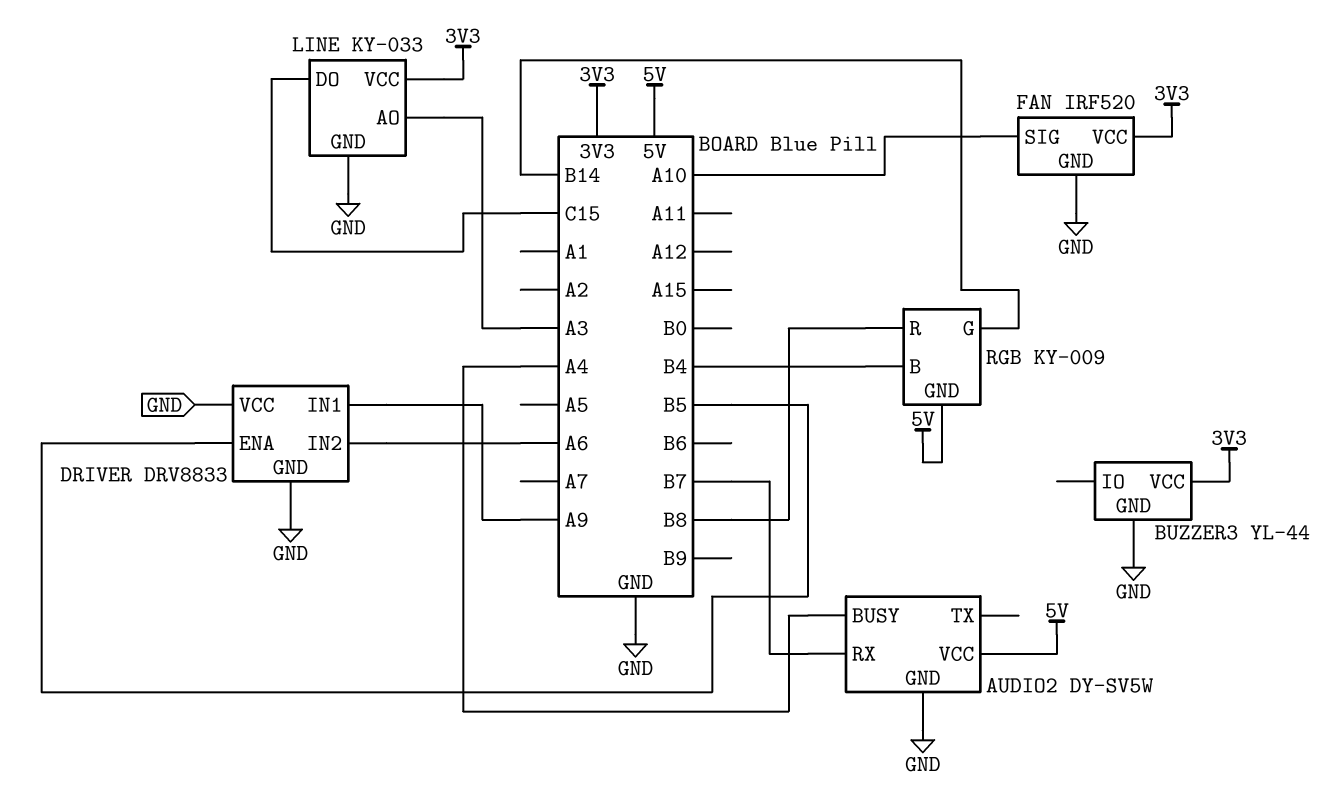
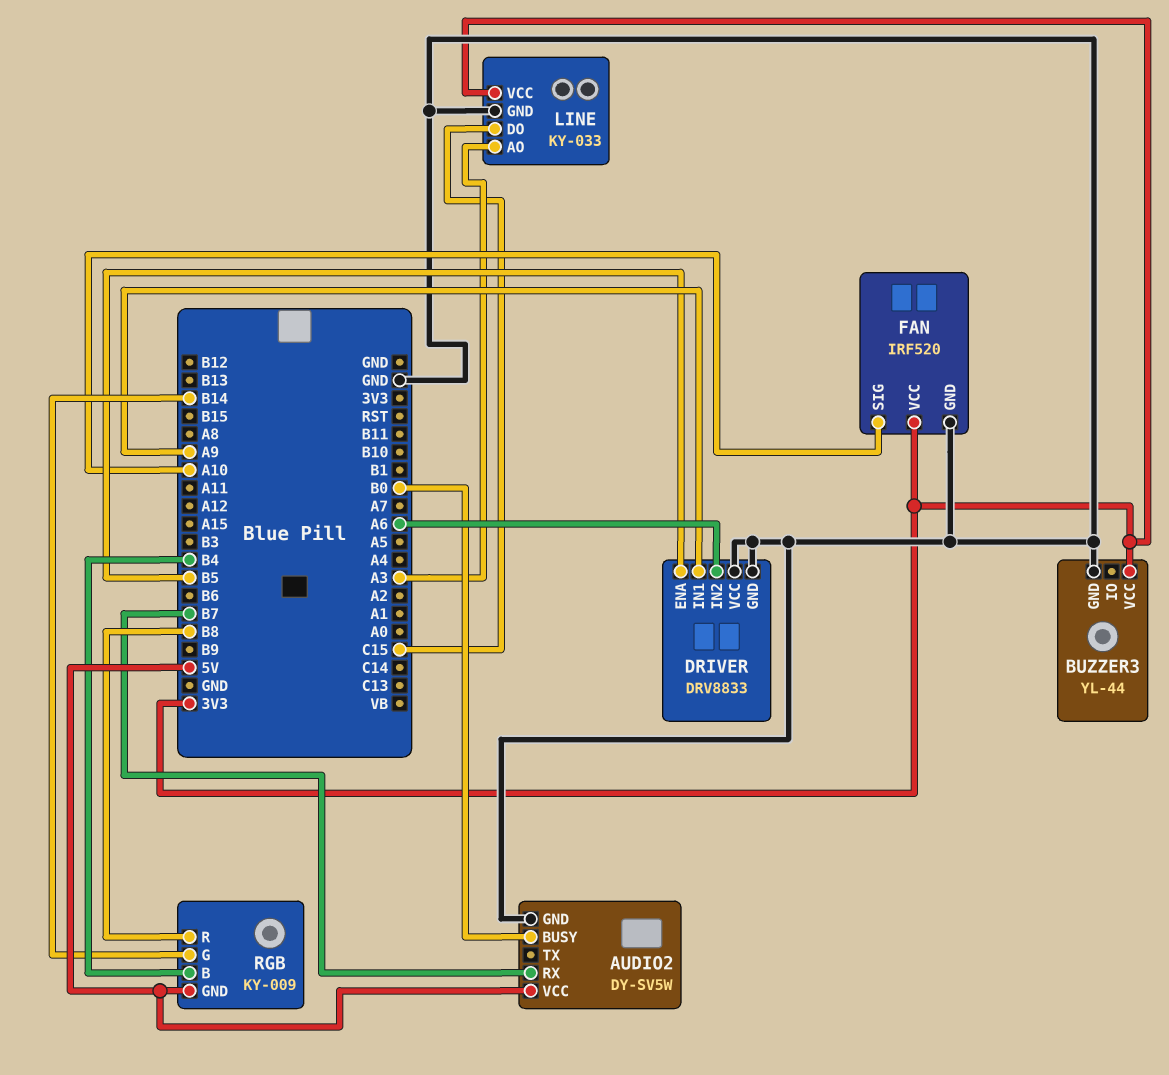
AUDIO2 pin BUSY: A4 -> B0

